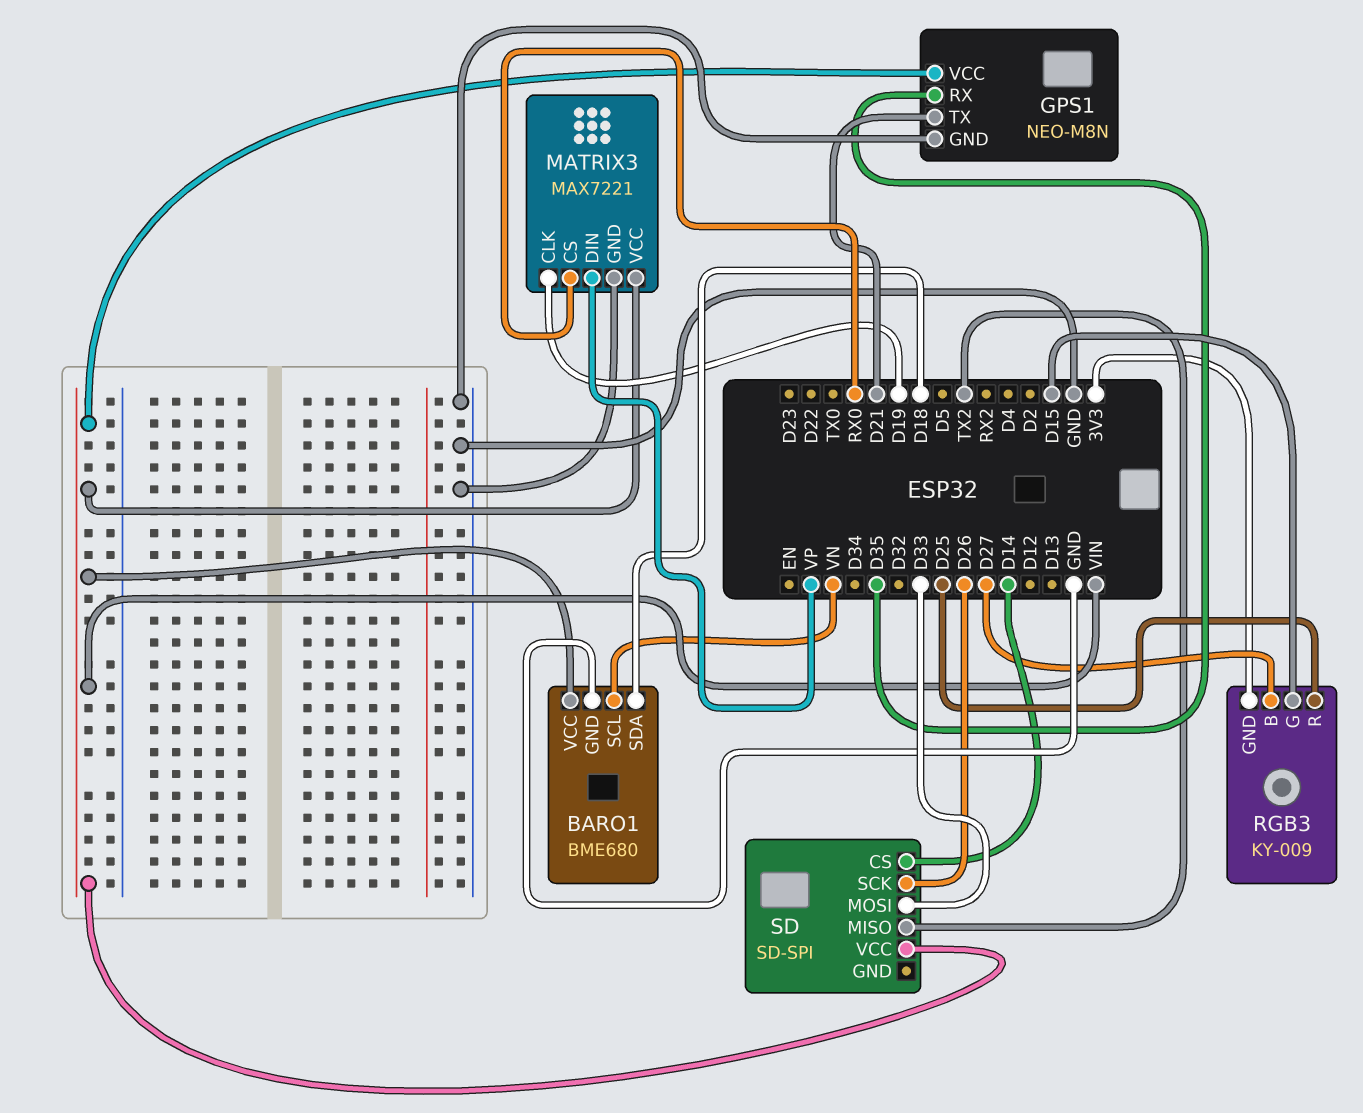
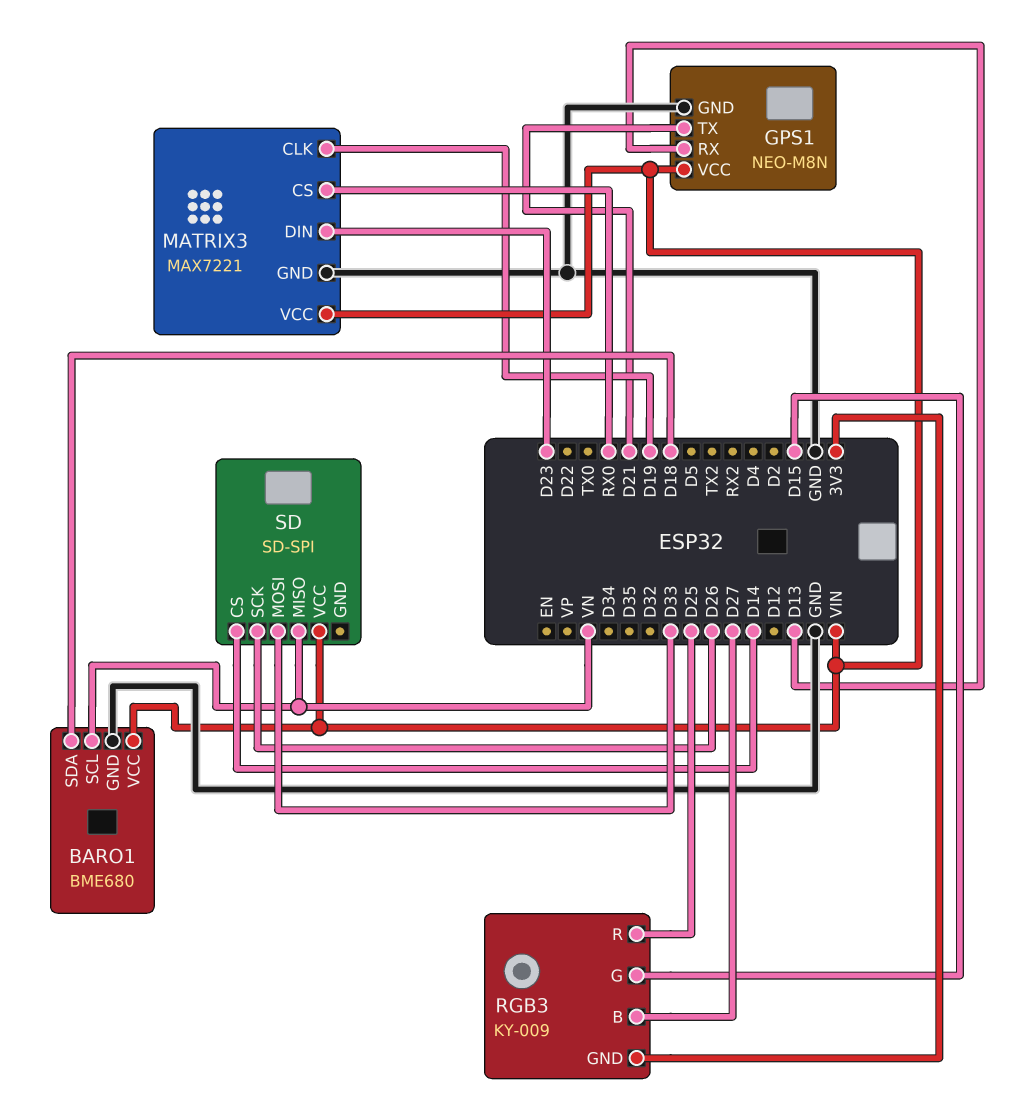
GPS1 pin RX: D35 -> D13
MATRIX3 pin DIN: VP -> D23
SD pin MISO: TX2 -> VN

